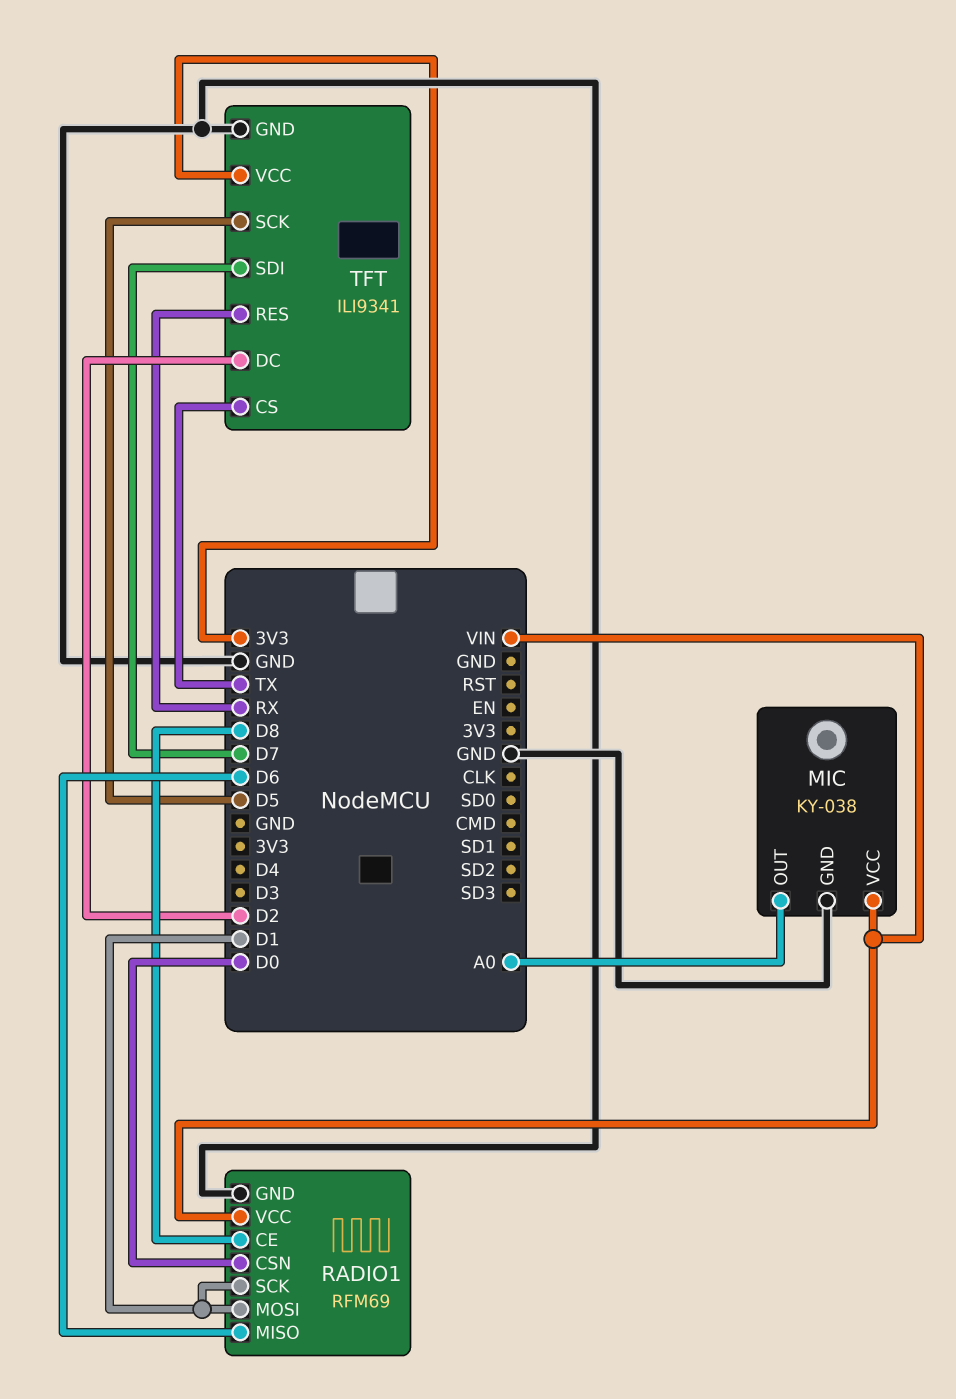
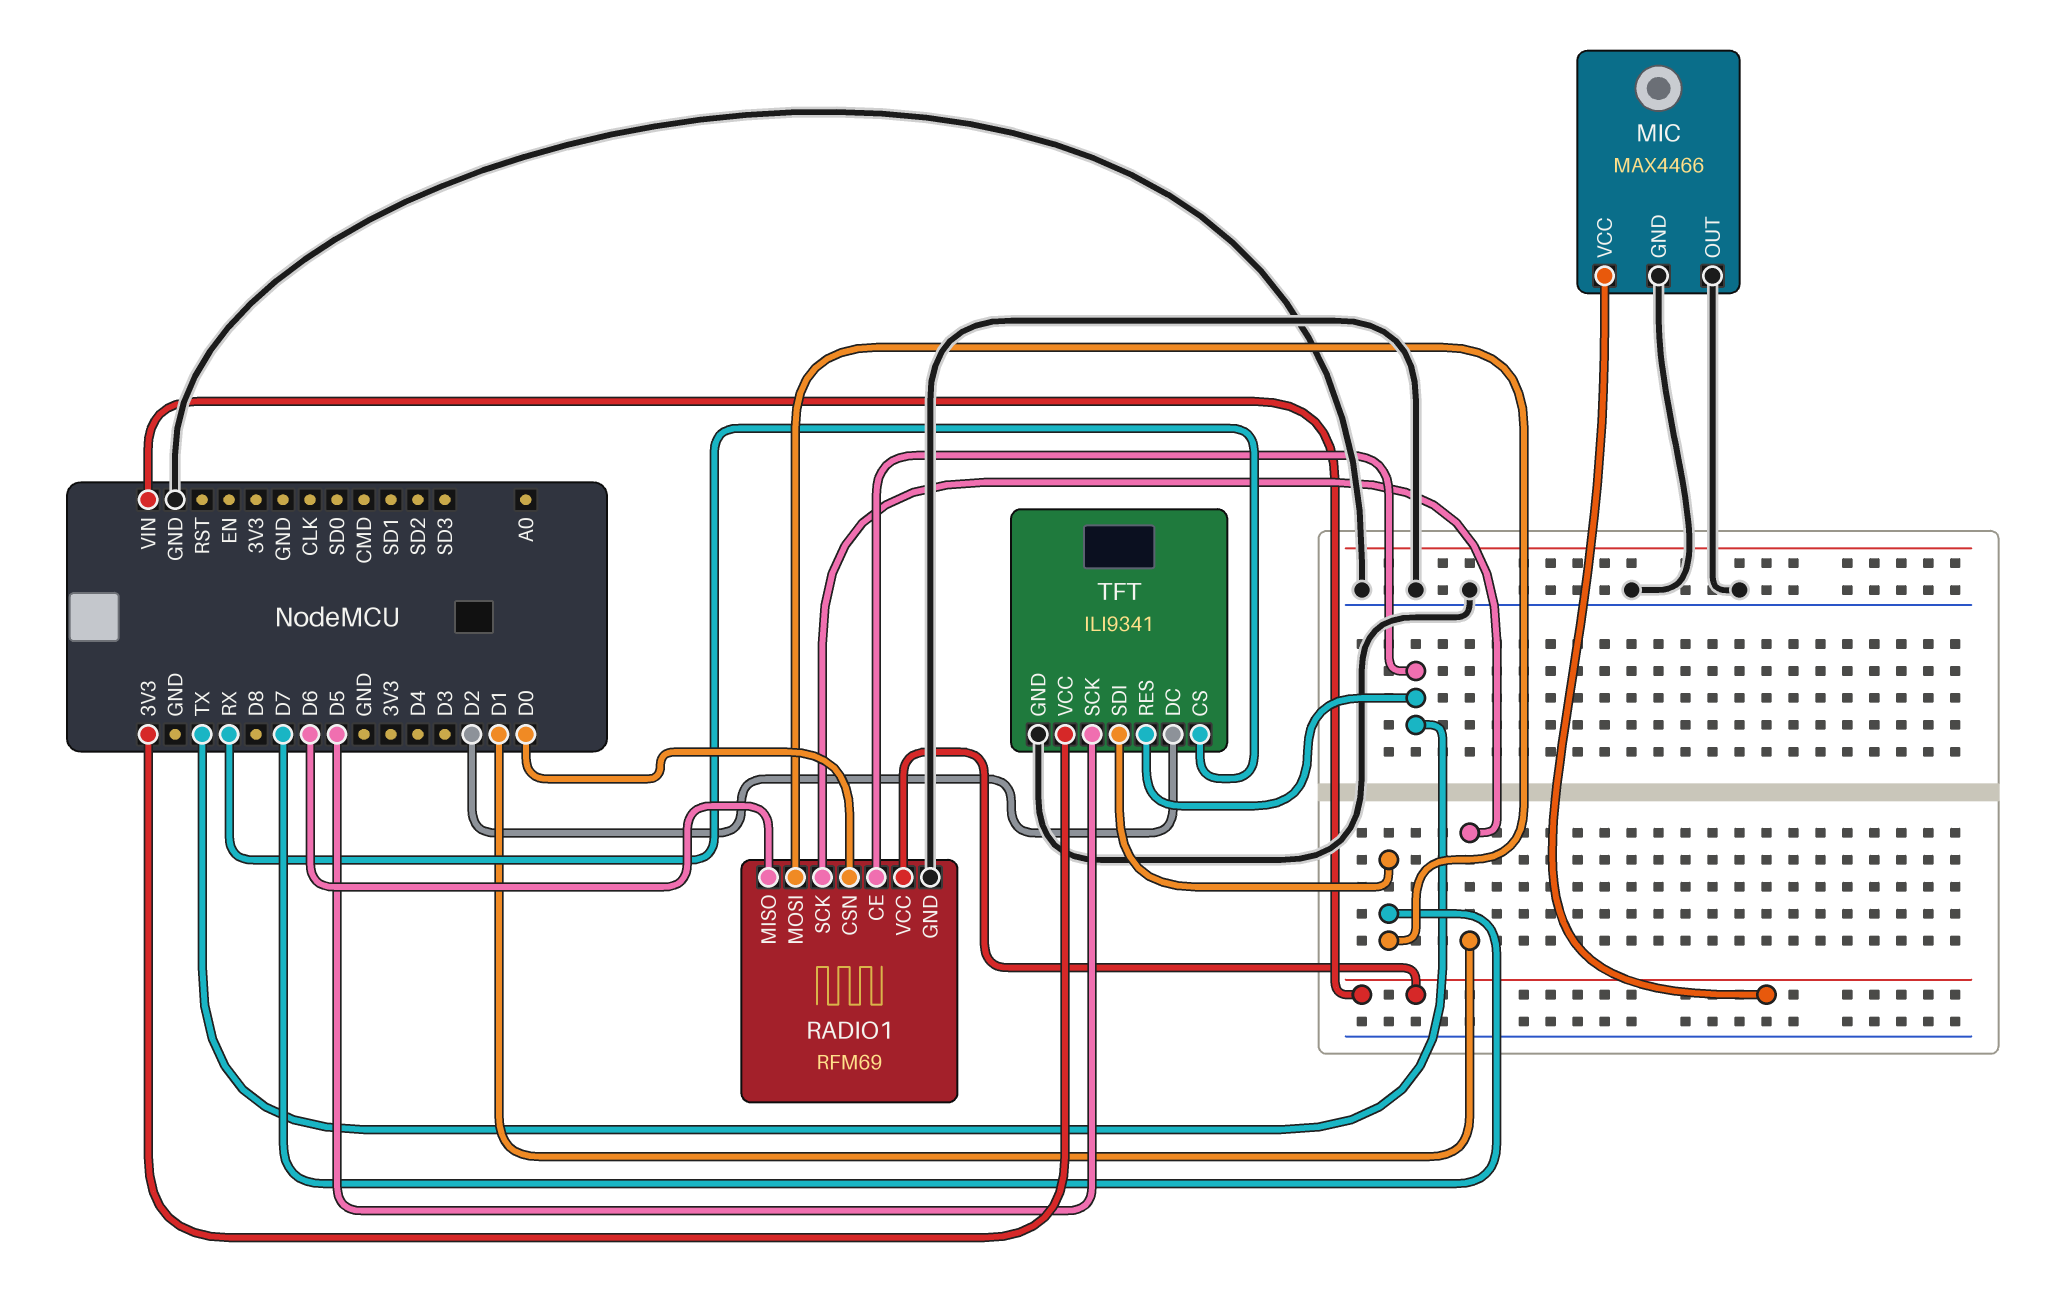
MIC: KY-038 -> MAX4466
MIC pin OUT: A0 -> GND
RADIO1 pin CE: D8 -> TX
RADIO1 pin MOSI: D1 -> D7
TFT pin CS: TX -> RX
TFT pin RES: RX -> TX

